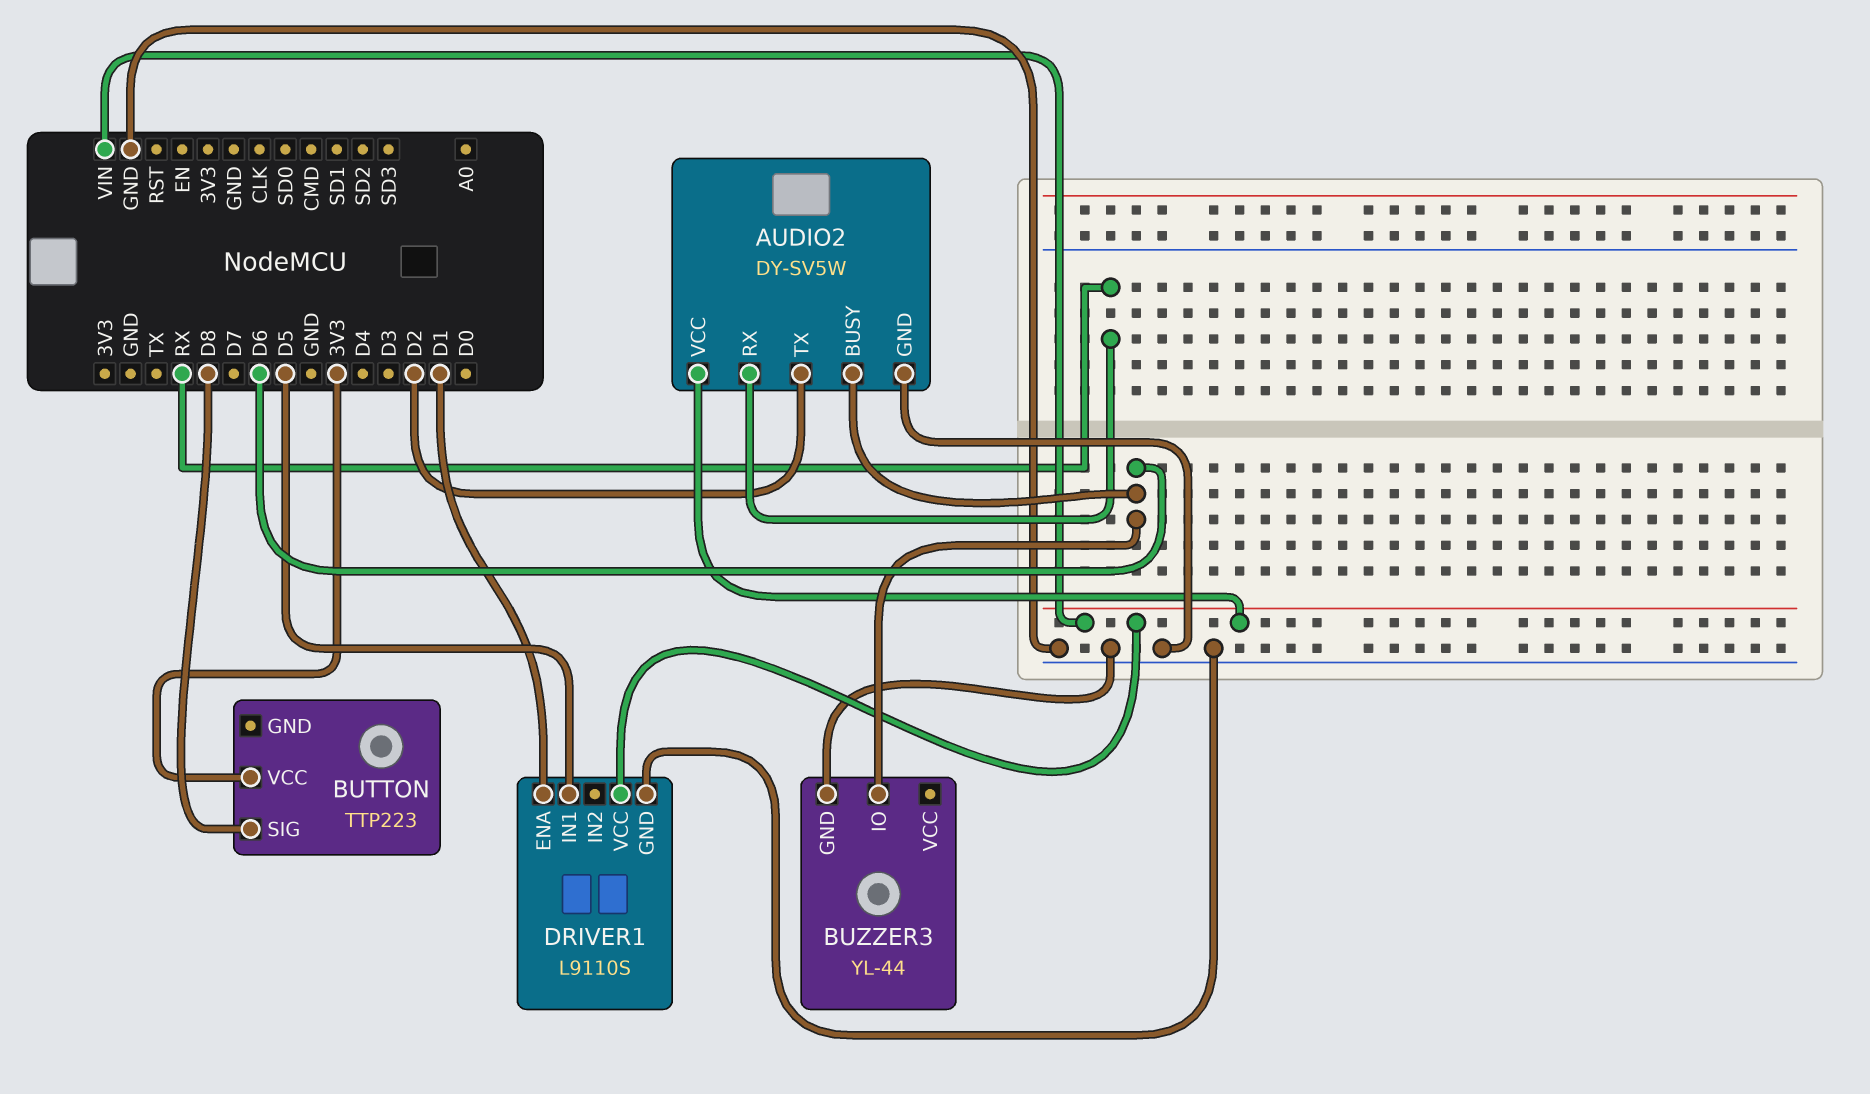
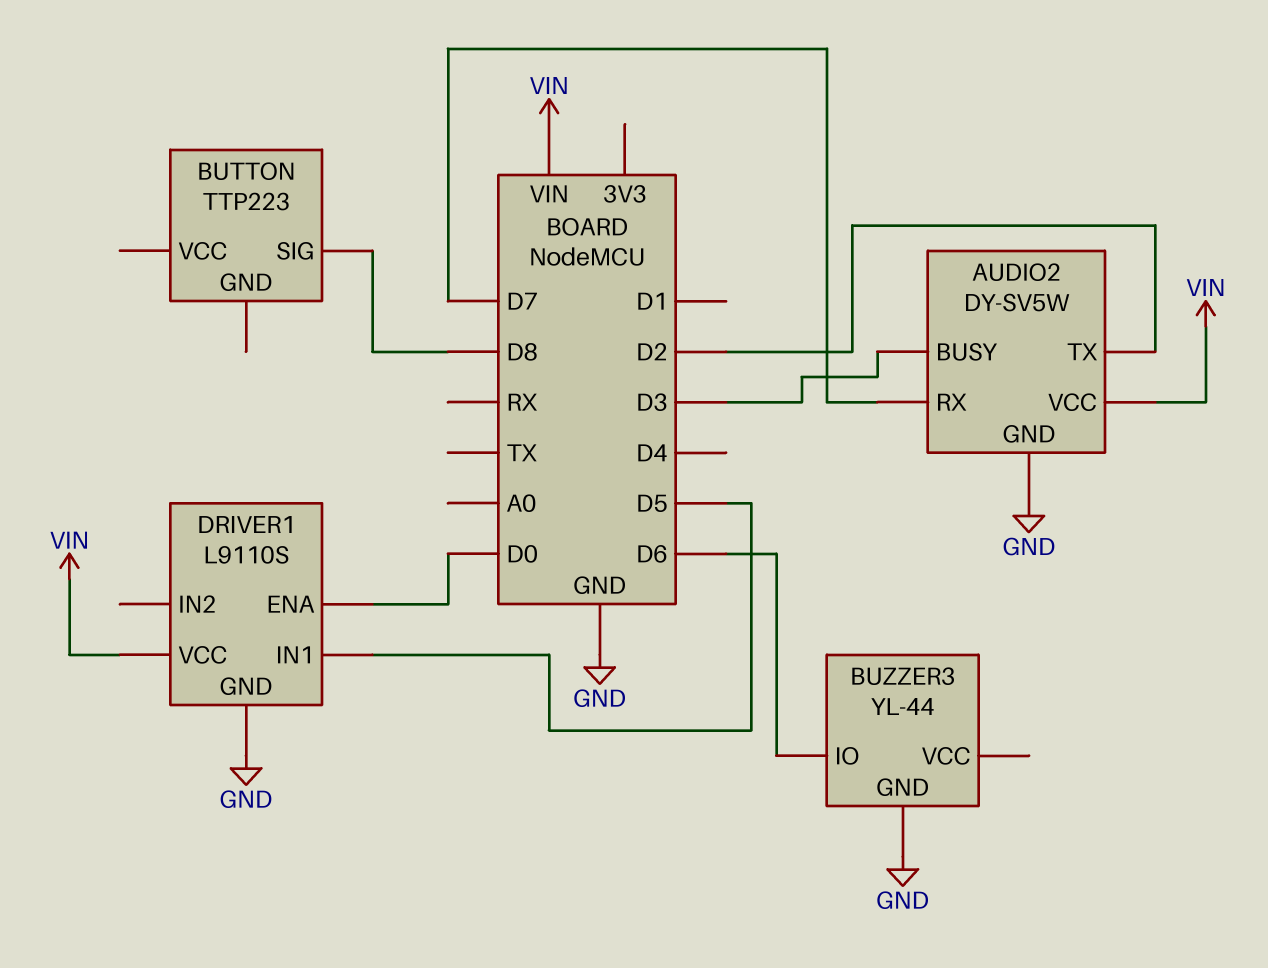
AUDIO2 pin BUSY: D6 -> D3
AUDIO2 pin RX: RX -> D7
BUTTON pin VCC: 3V3 -> none
DRIVER1 pin ENA: D1 -> D0

